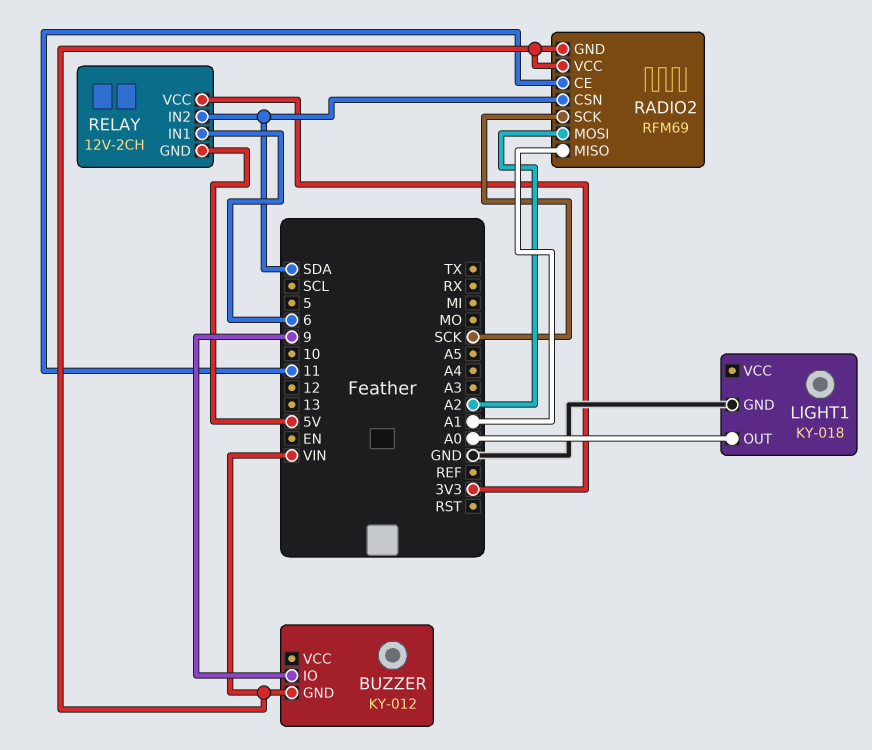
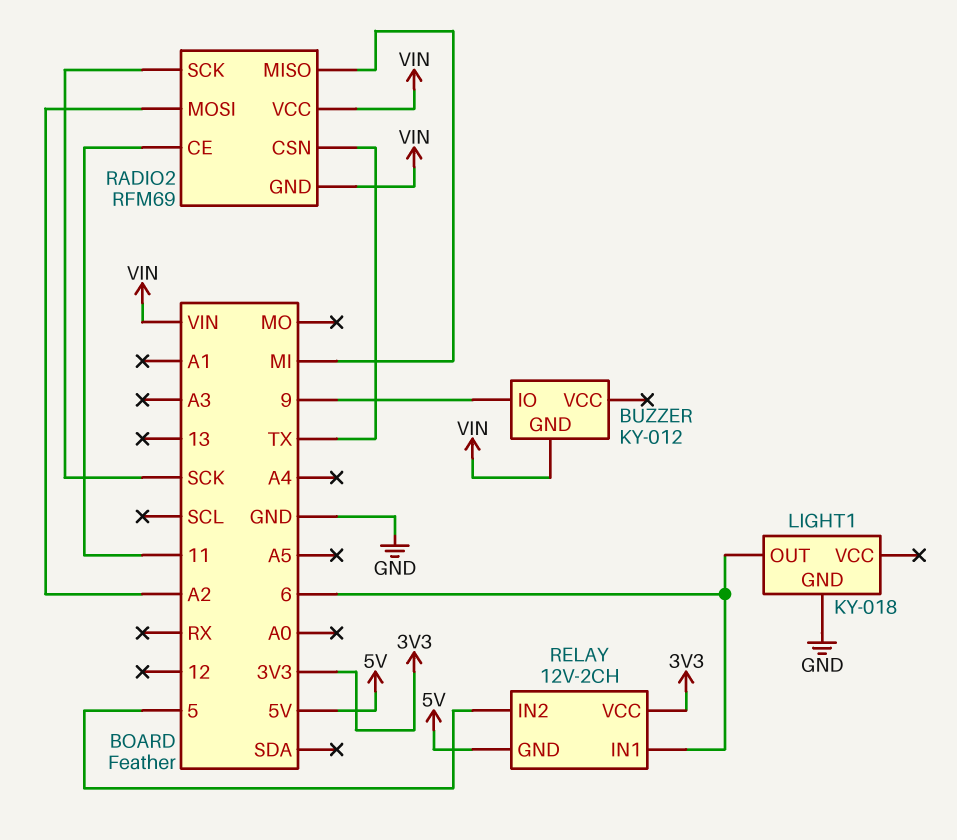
LIGHT1 pin OUT: A0 -> 6
RADIO2 pin CSN: SDA -> TX
RADIO2 pin MISO: A1 -> MI
RELAY pin IN2: SDA -> 5

